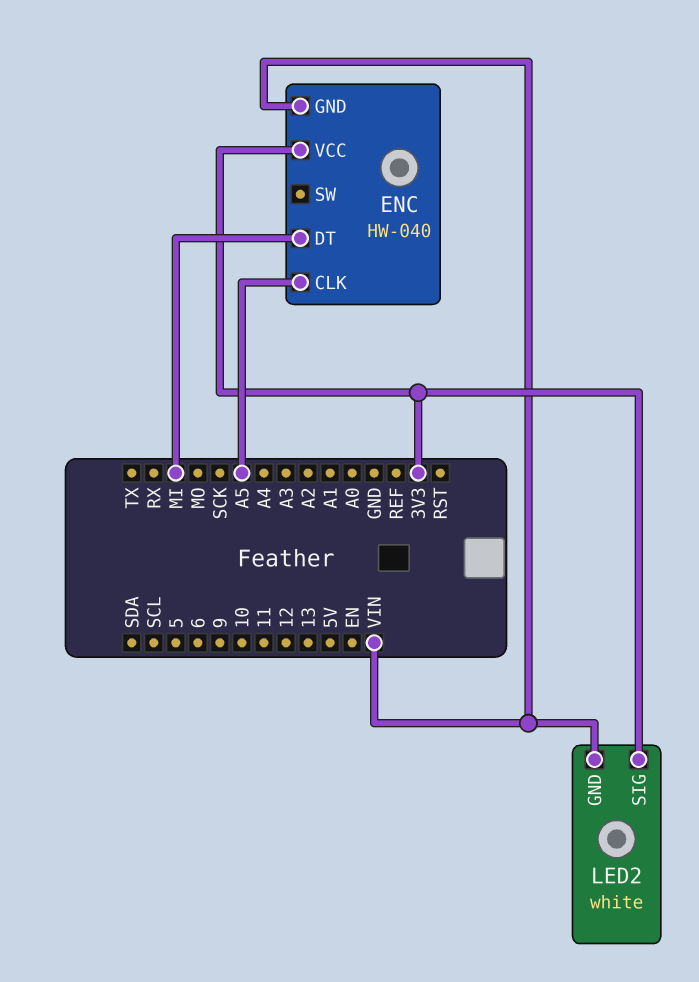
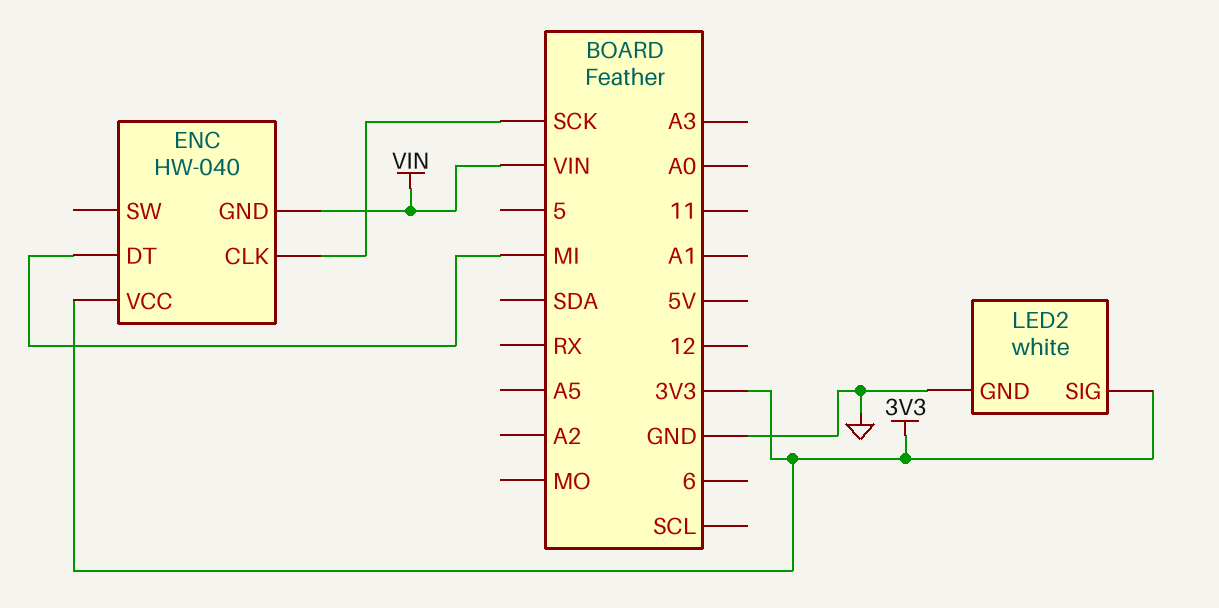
ENC pin CLK: A5 -> SCK
LED2 pin GND: VIN -> GND

